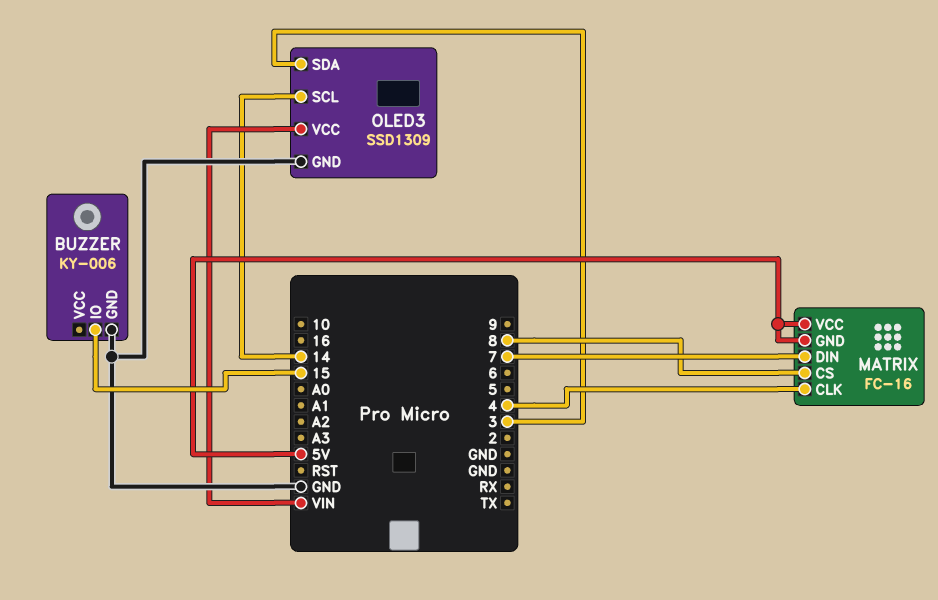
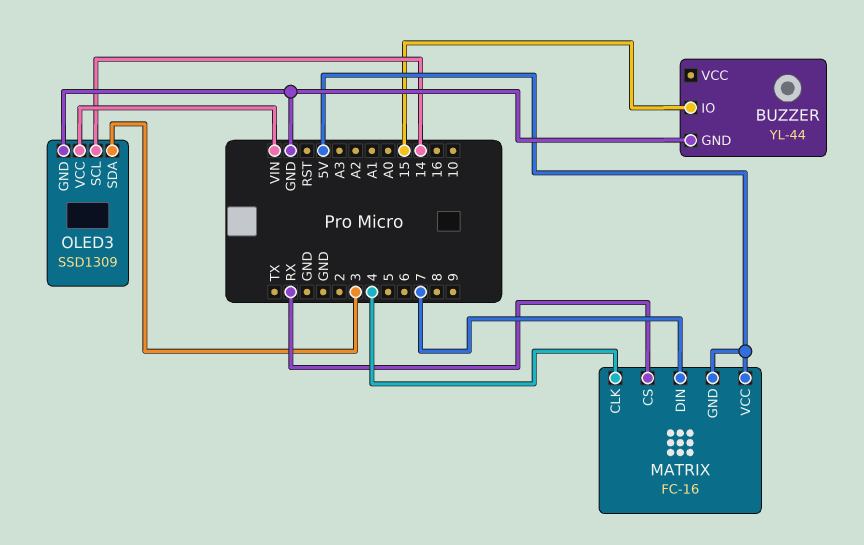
BUZZER: KY-006 -> YL-44
MATRIX pin CS: 8 -> RX

